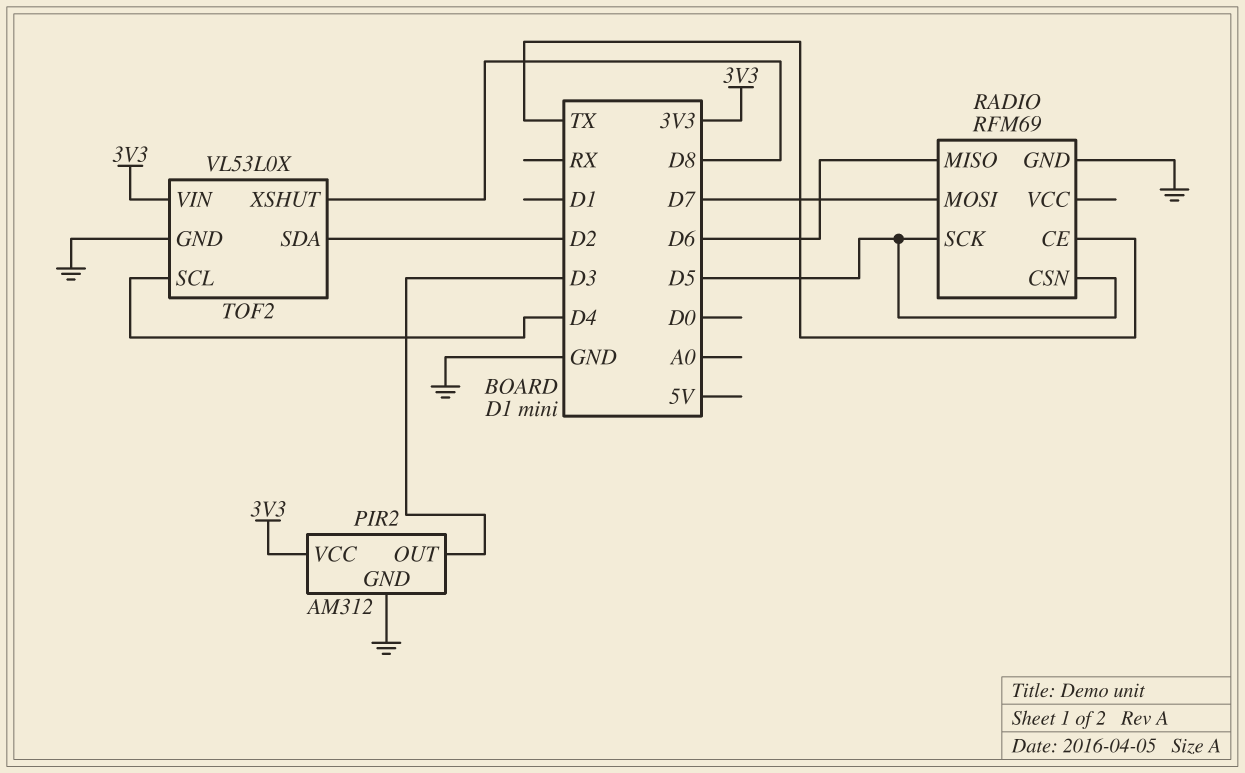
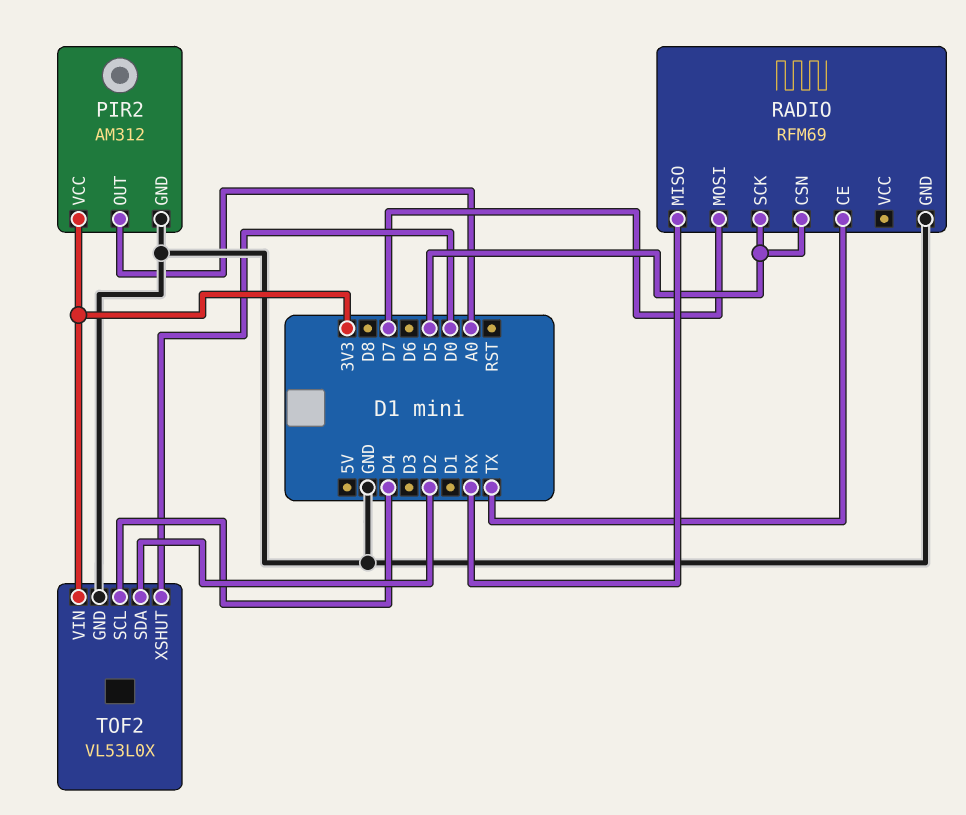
PIR2 pin OUT: D3 -> A0
RADIO pin MISO: D6 -> RX
TOF2 pin XSHUT: D8 -> D0

